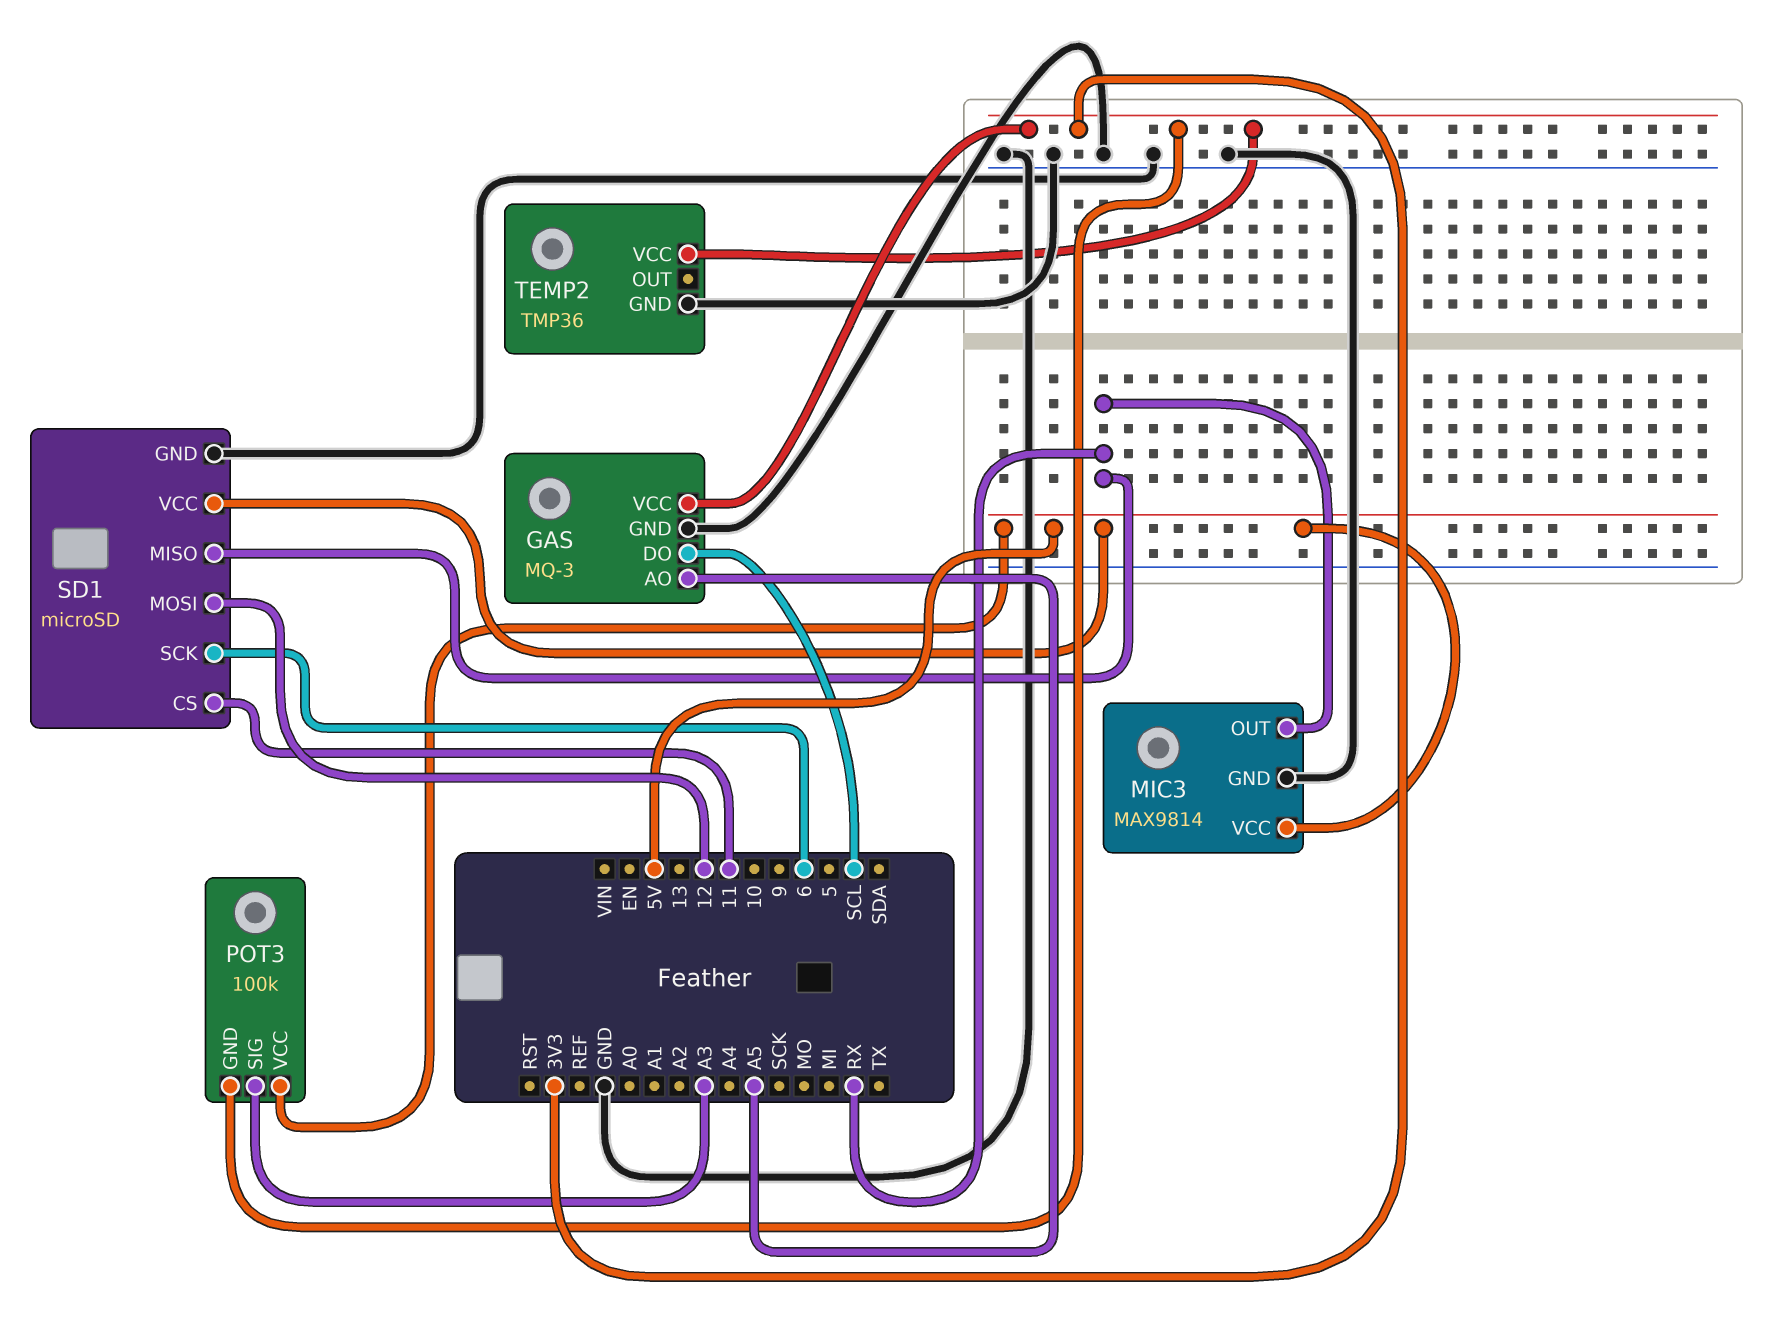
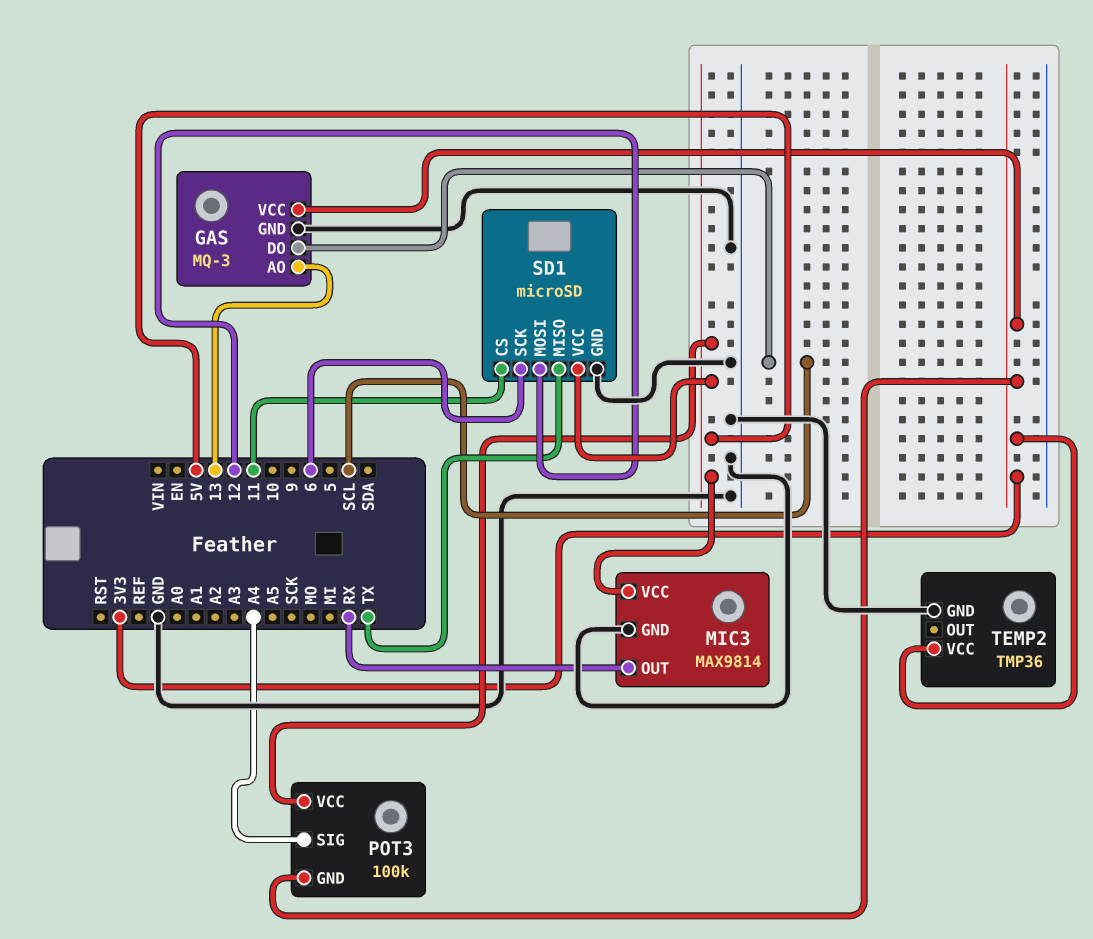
GAS pin AO: A5 -> 13
POT3 pin SIG: A3 -> A4
SD1 pin MISO: RX -> TX

